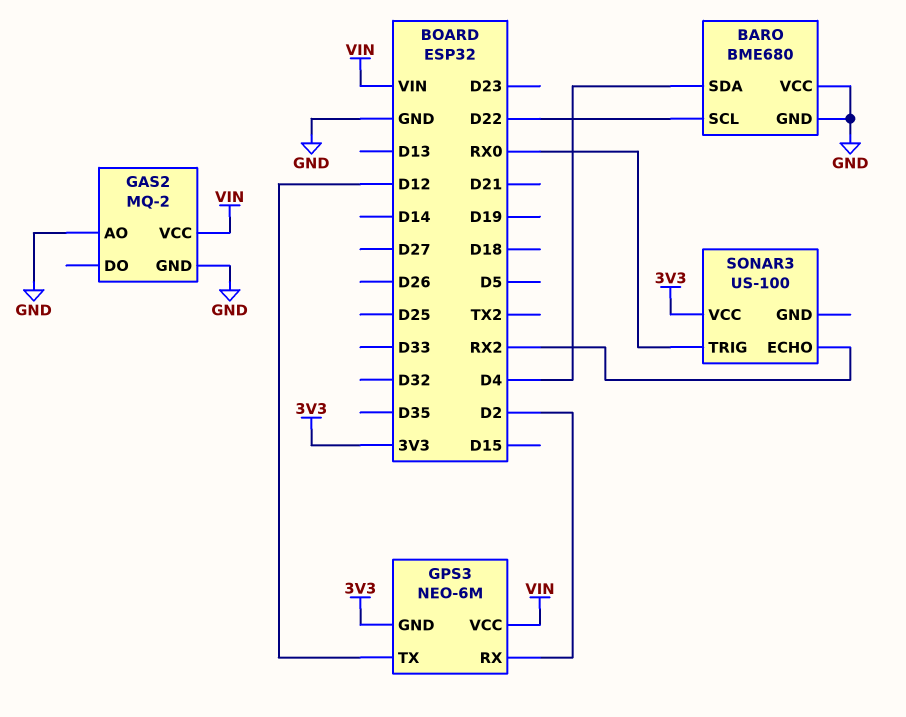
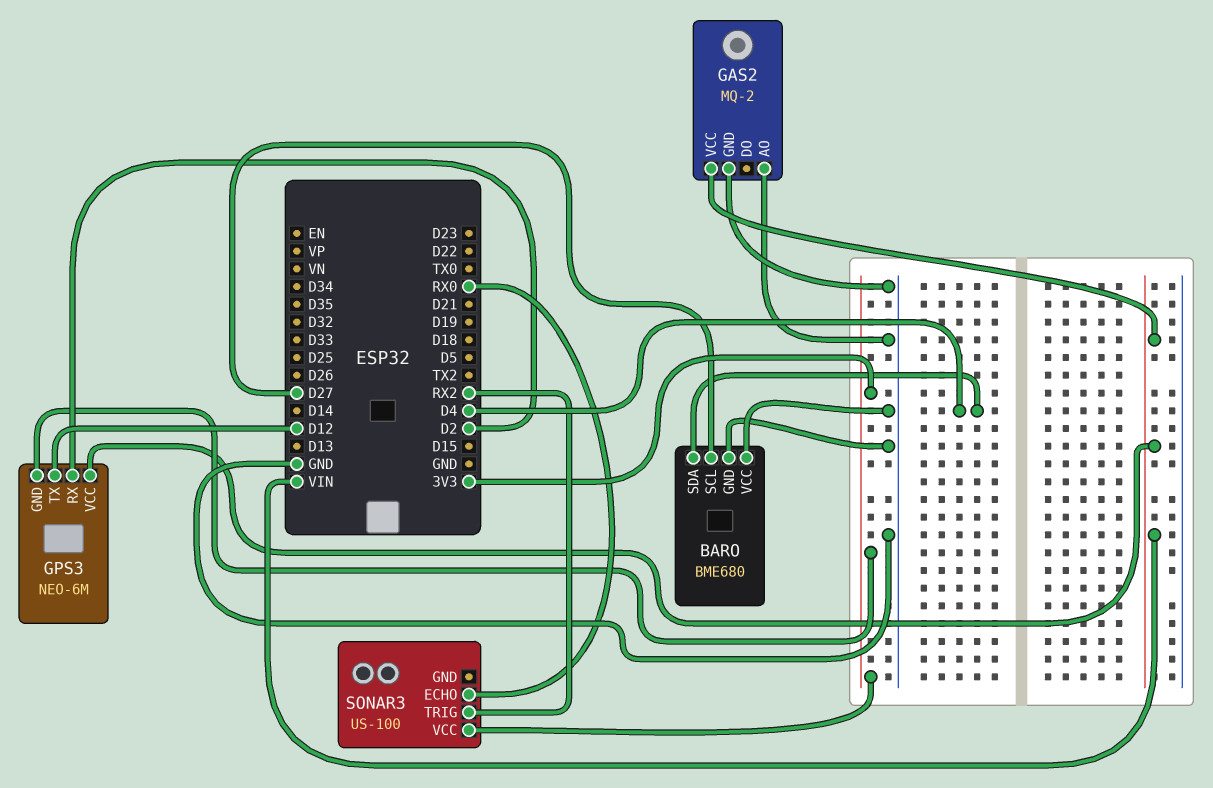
BARO pin SCL: D22 -> D27
SONAR3 pin ECHO: RX2 -> RX0
SONAR3 pin TRIG: RX0 -> RX2

